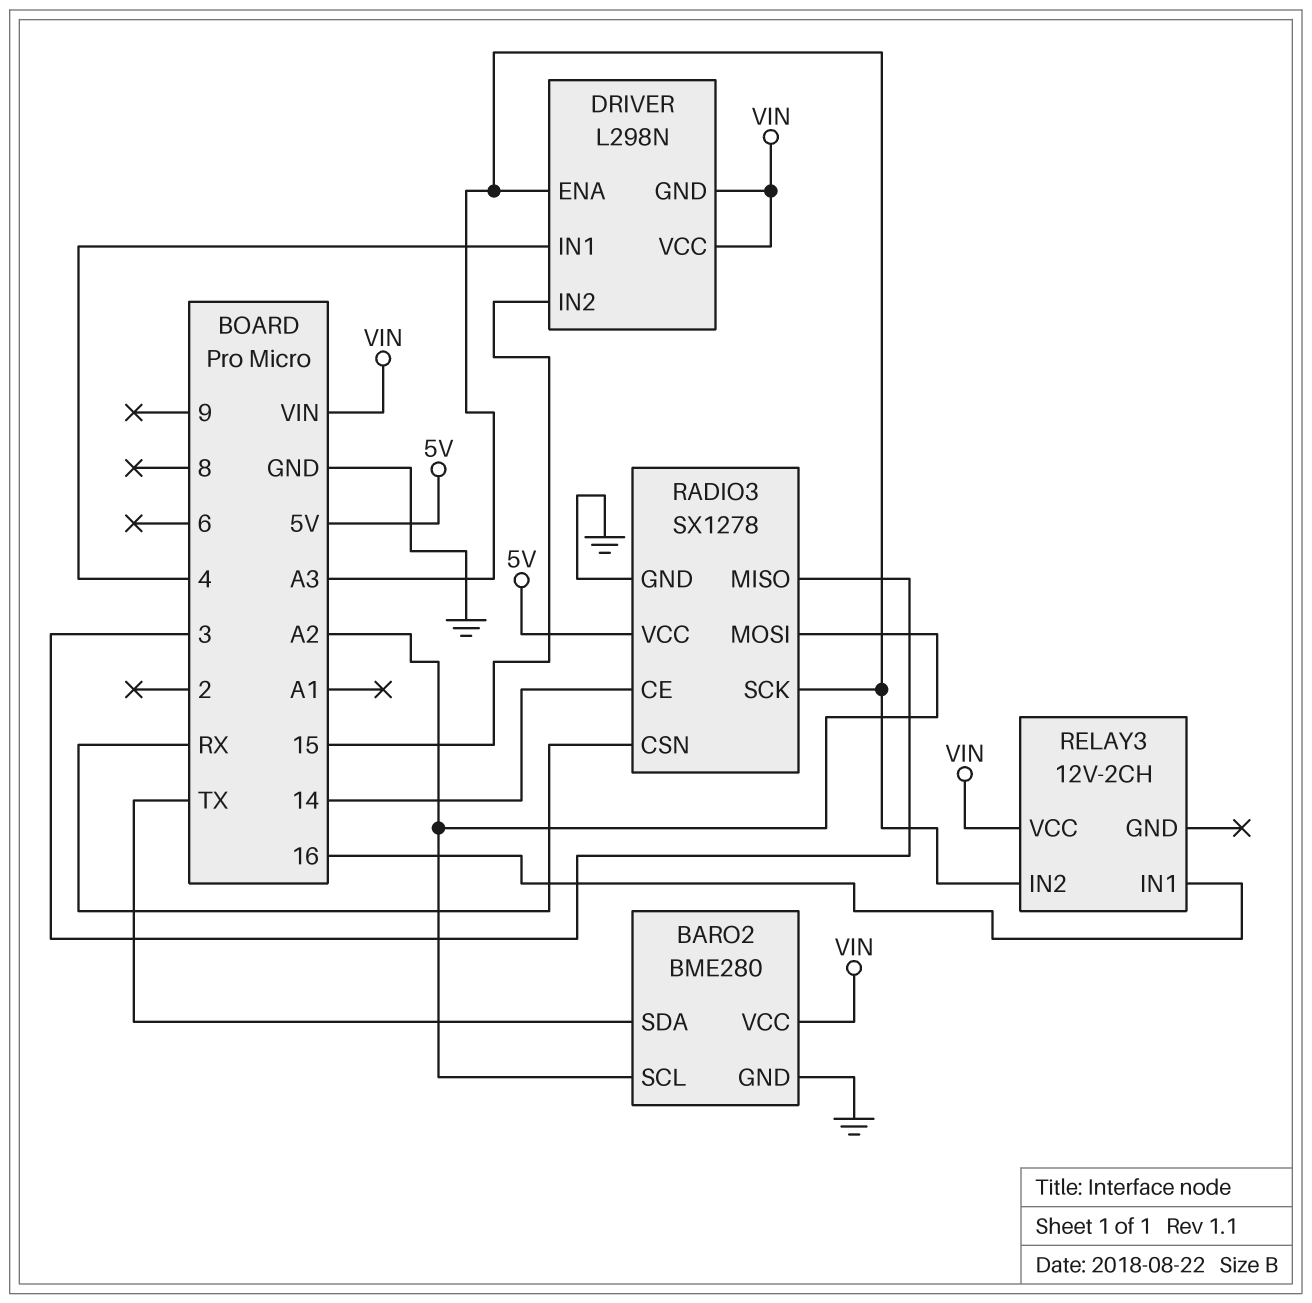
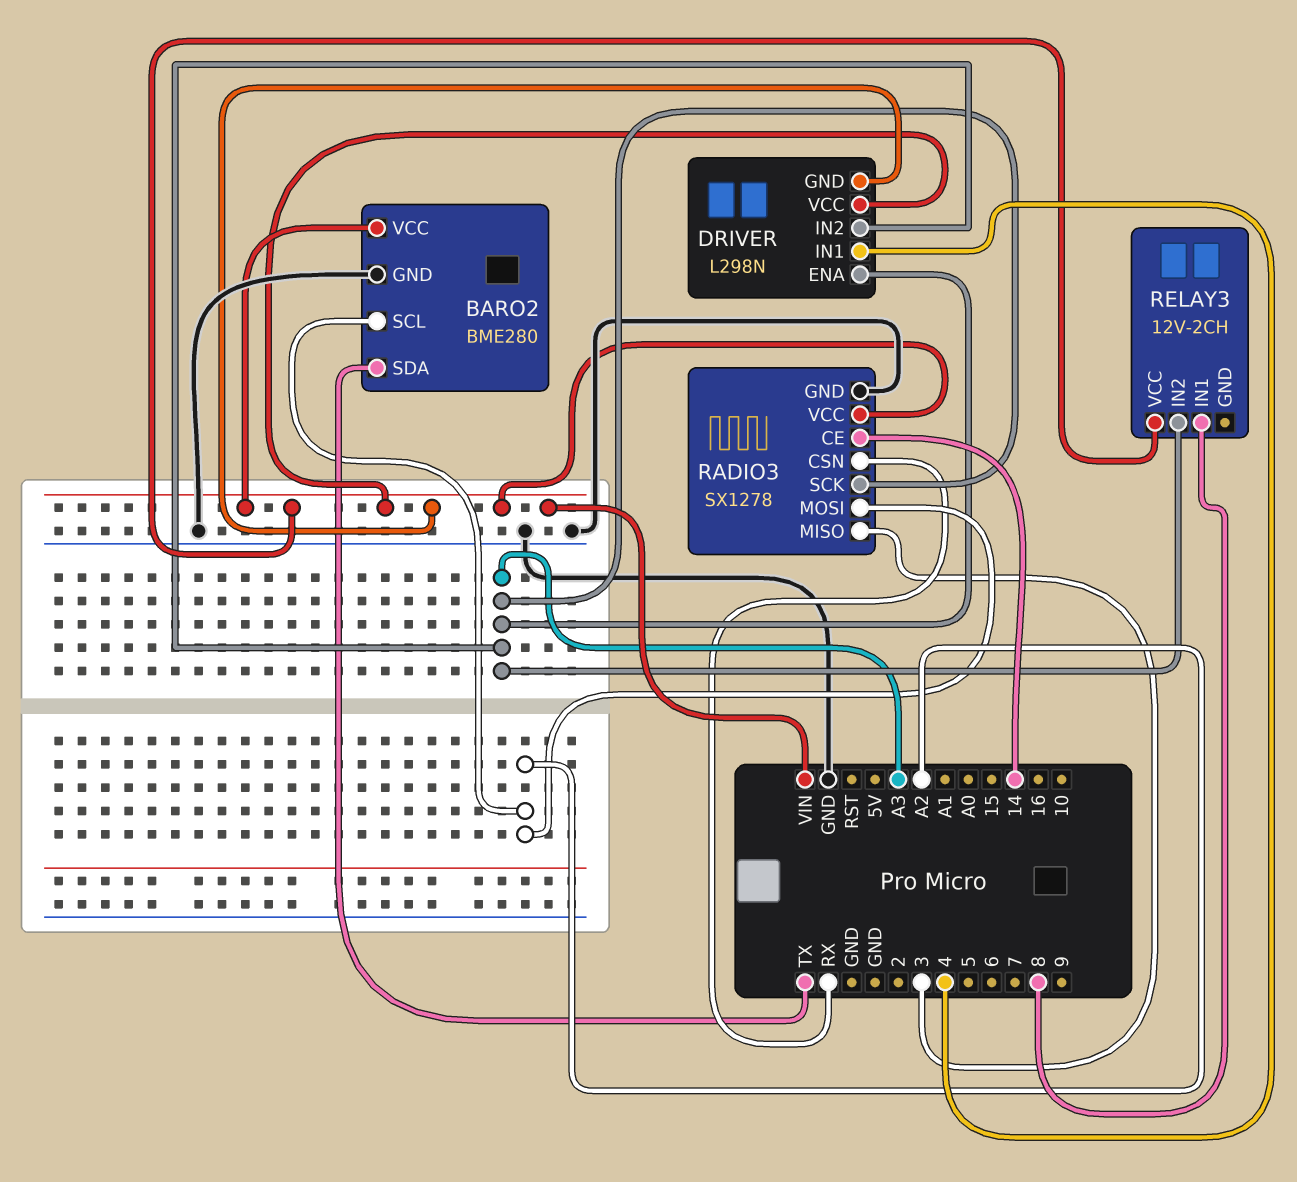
DRIVER pin IN2: 15 -> A3
RADIO3 pin VCC: 5V -> VIN
RELAY3 pin IN1: 16 -> 8

